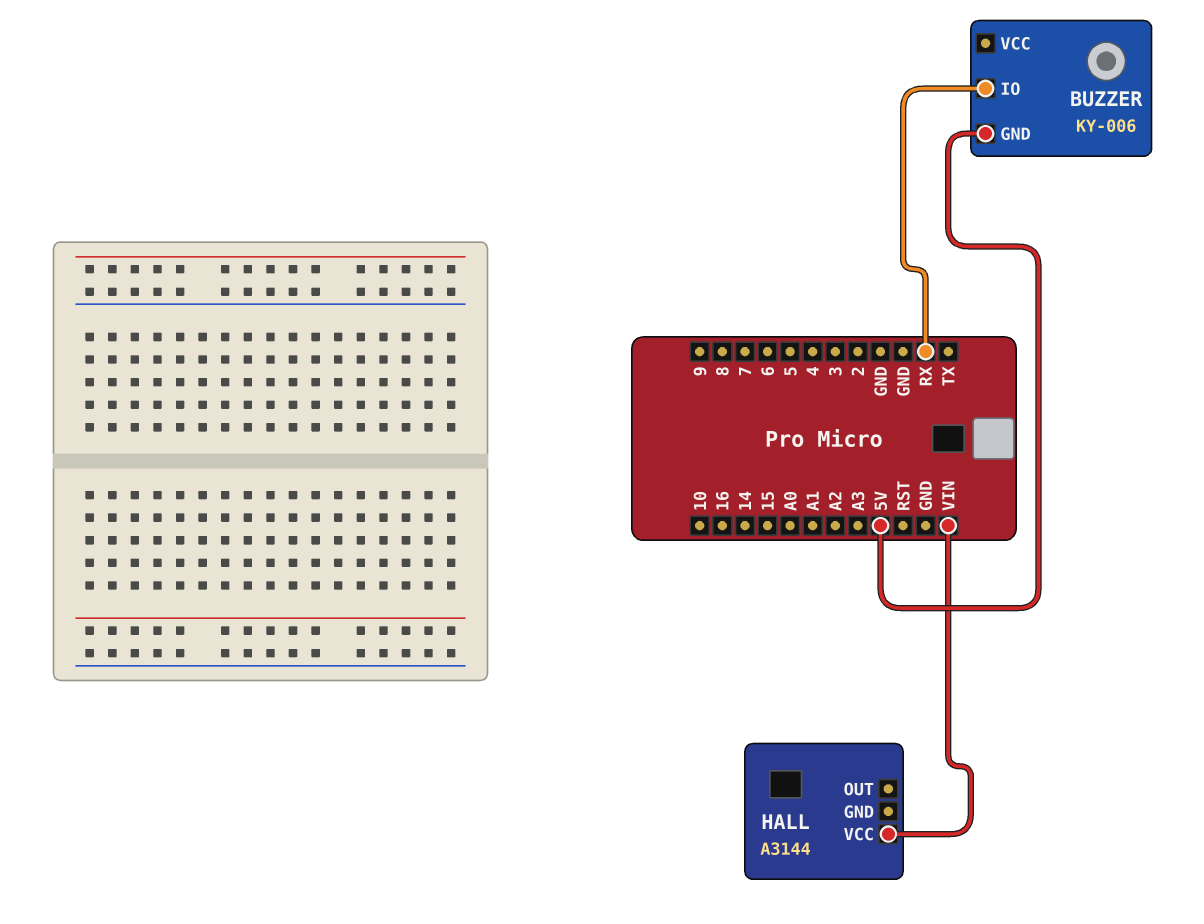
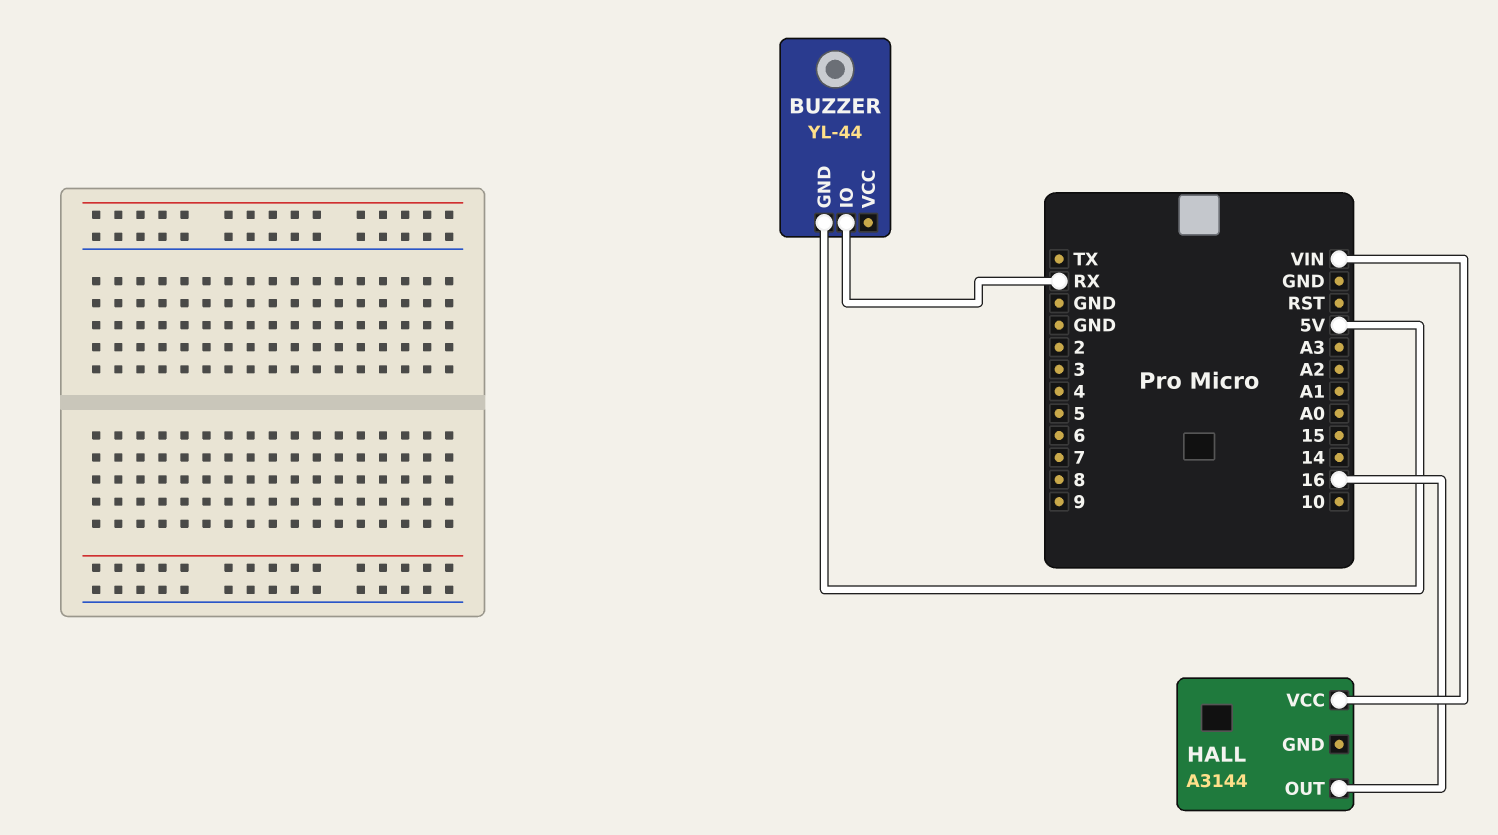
BUZZER: KY-006 -> YL-44
HALL pin OUT: none -> 16

